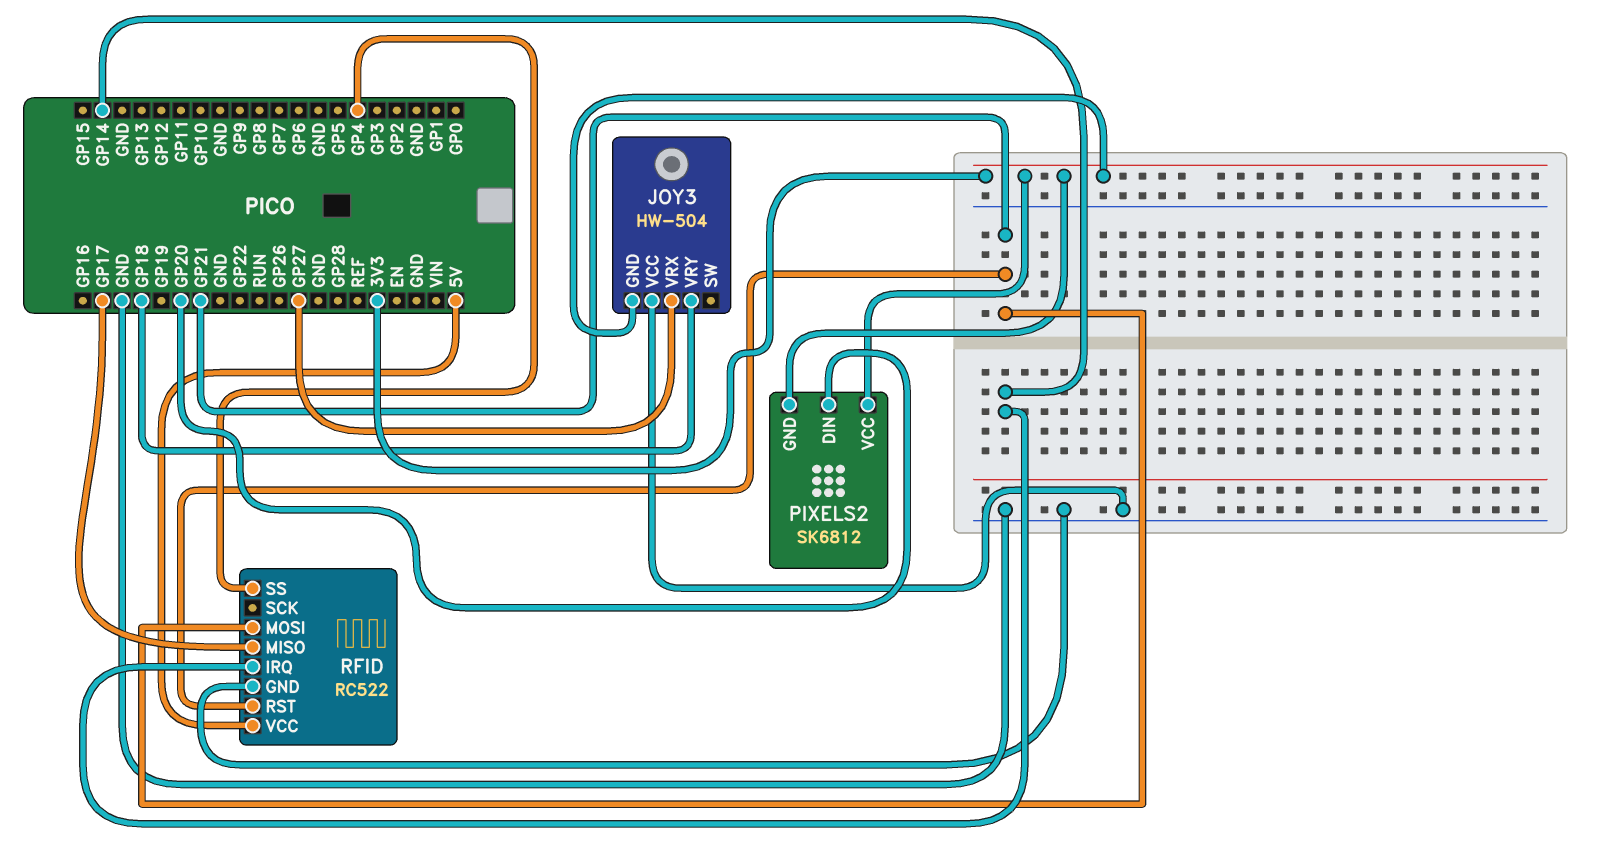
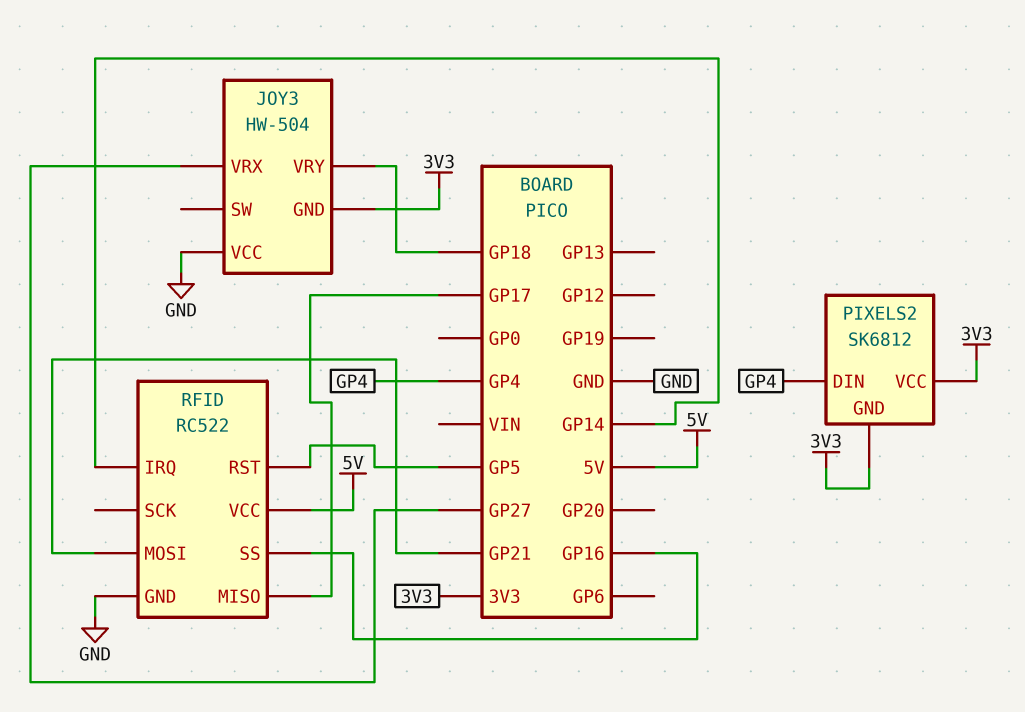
PIXELS2 pin DIN: GP20 -> GP4
RFID pin RST: GP21 -> GP5
RFID pin SS: GP4 -> GP16

